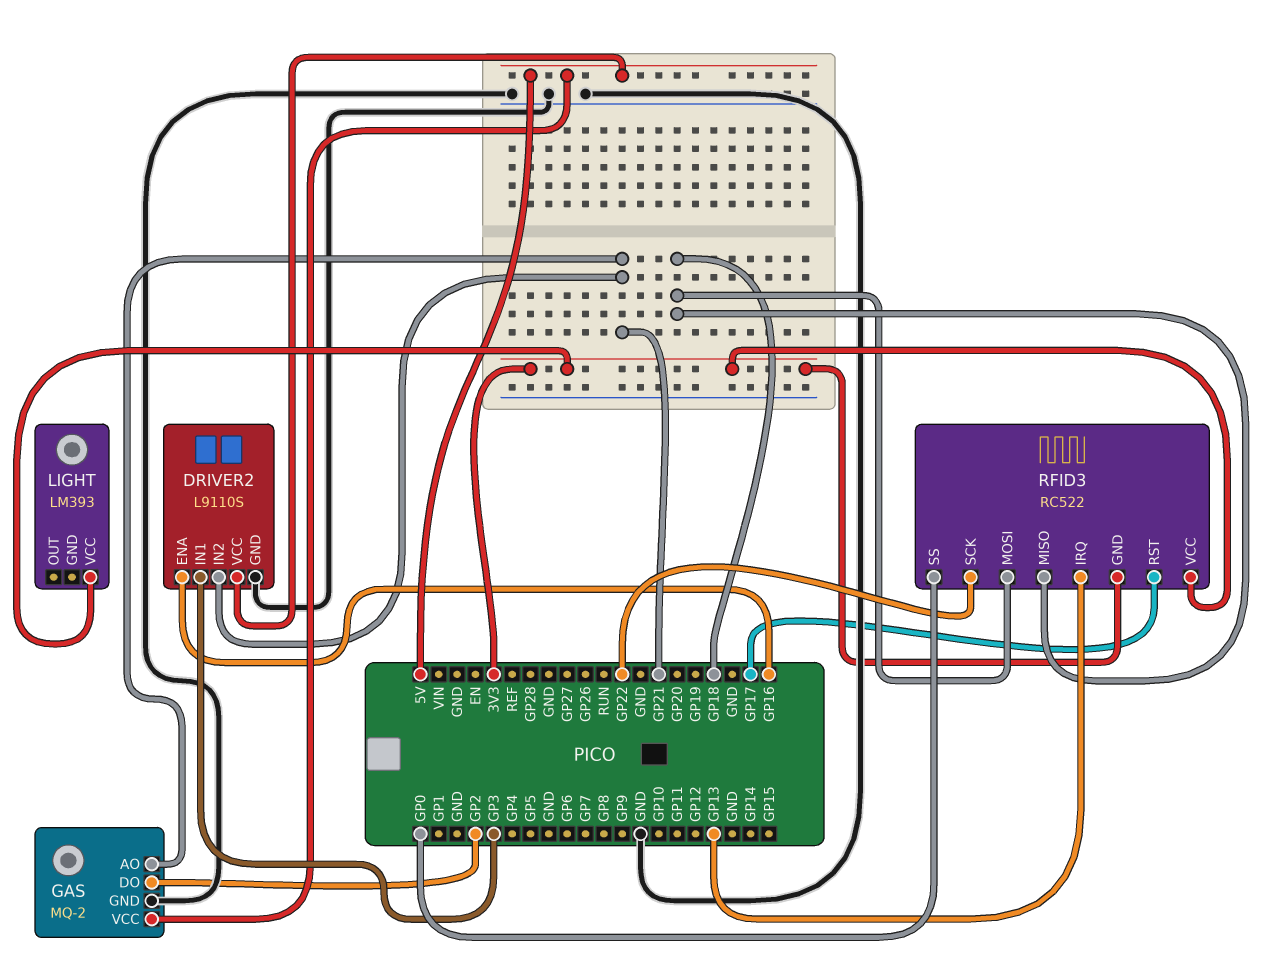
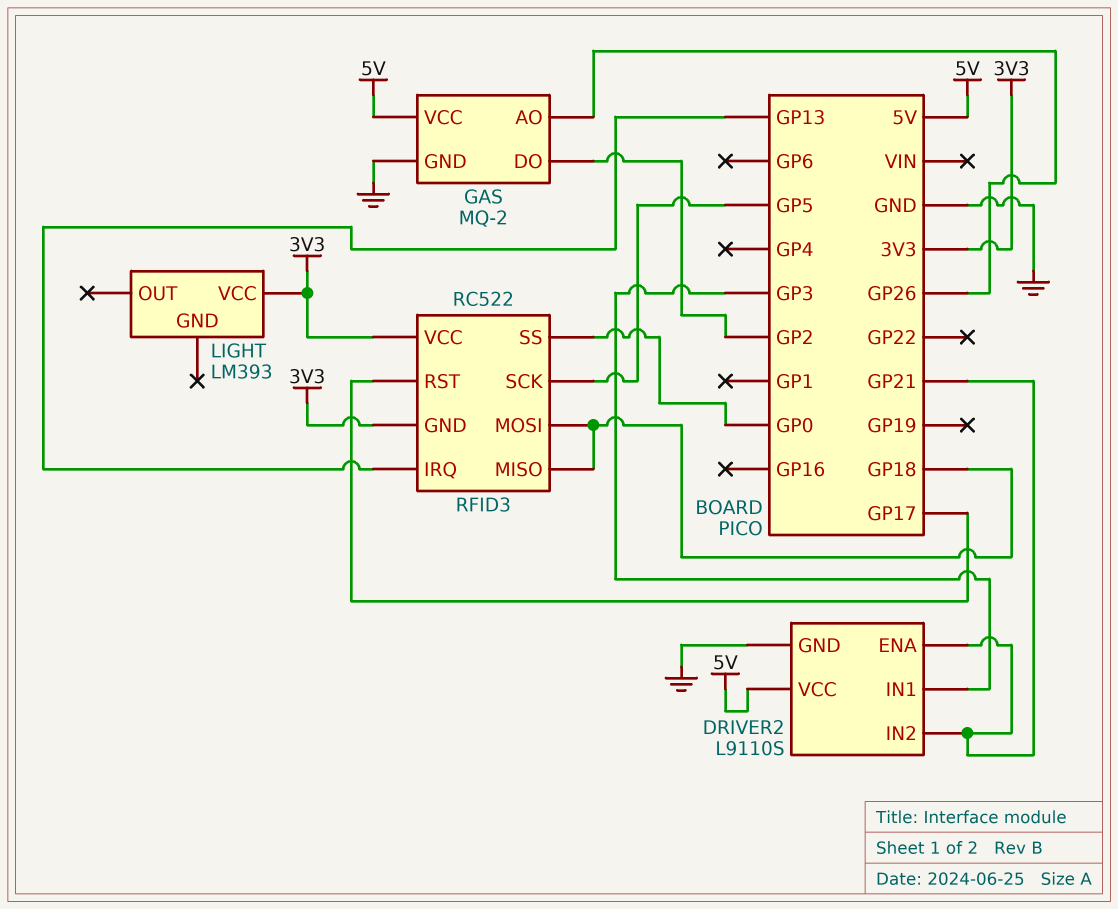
DRIVER2 pin ENA: GP16 -> GP21
GAS pin AO: GP21 -> GP26
RFID3 pin SCK: GP22 -> GP5

